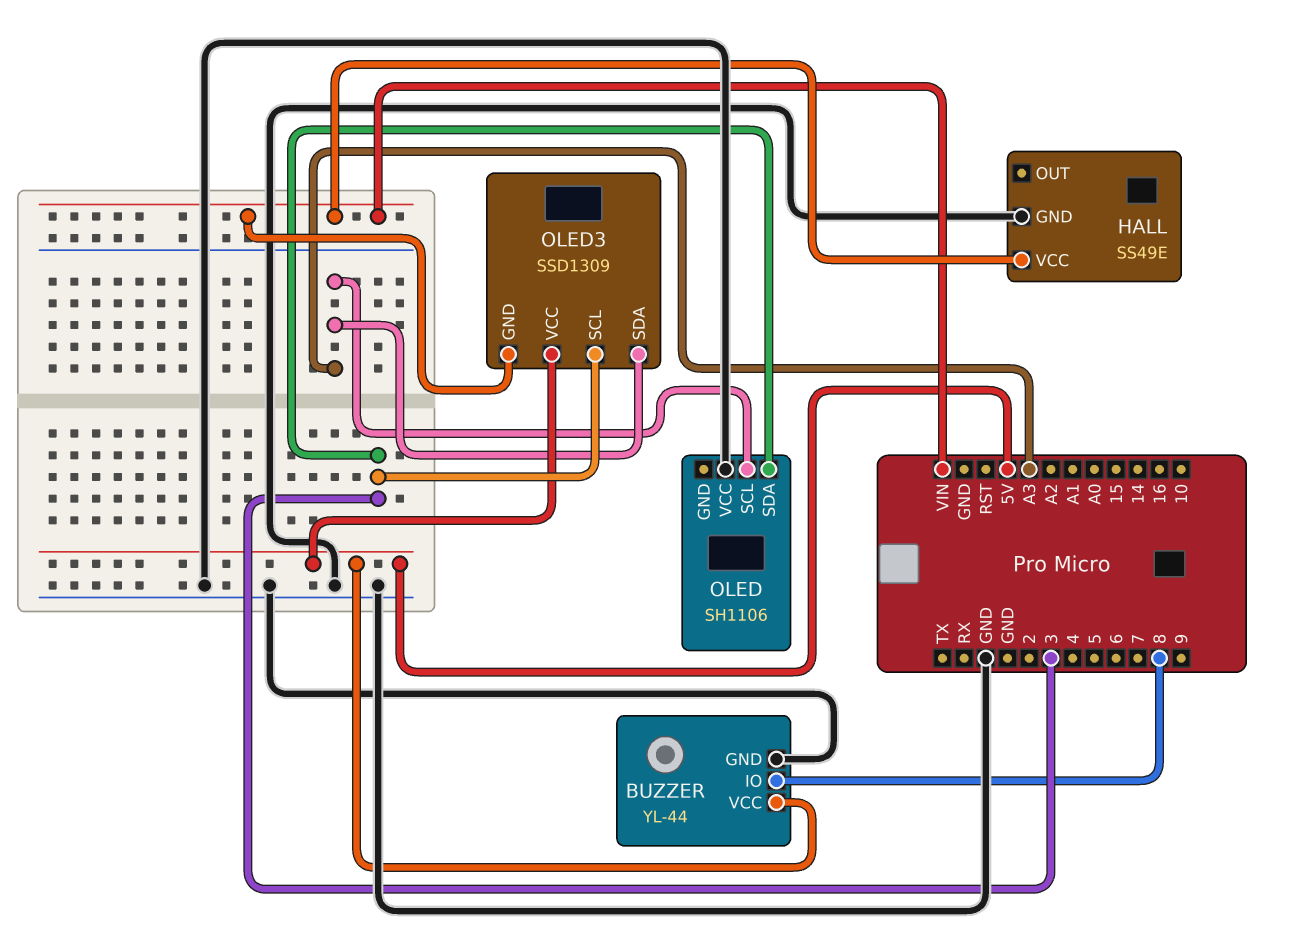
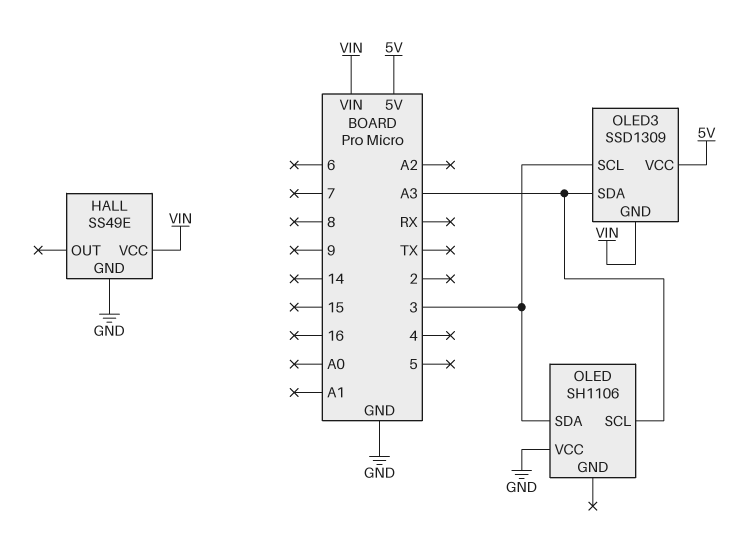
BUZZER: YL-44 -> none
BUZZER pin GND: GND -> none
BUZZER pin IO: 8 -> none
BUZZER pin VCC: 5V -> none

